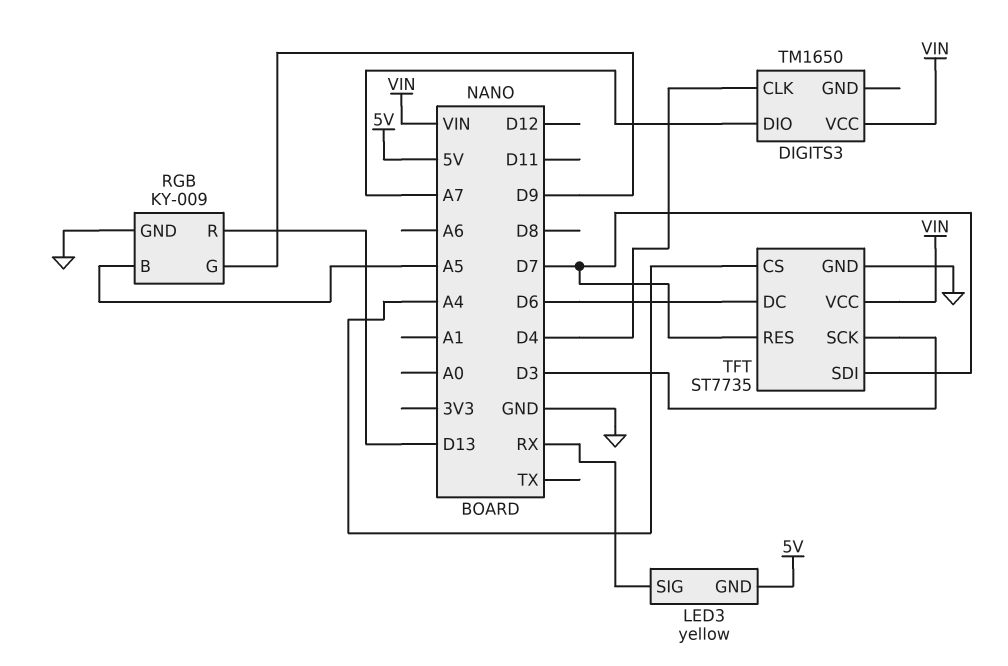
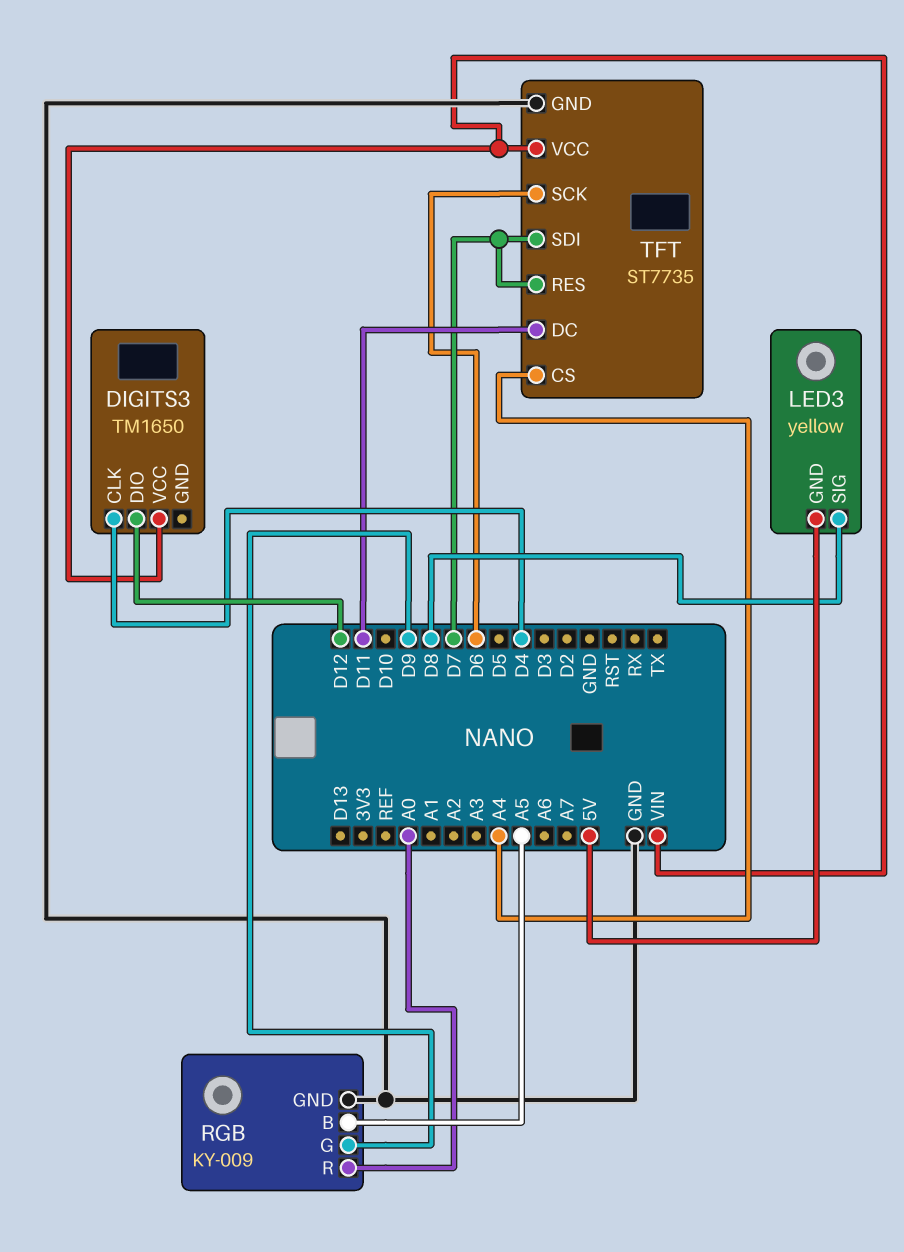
DIGITS3 pin DIO: A7 -> D12
LED3 pin SIG: RX -> D8
RGB pin R: D13 -> A0
TFT pin DC: D6 -> D11
TFT pin SCK: D3 -> D6

